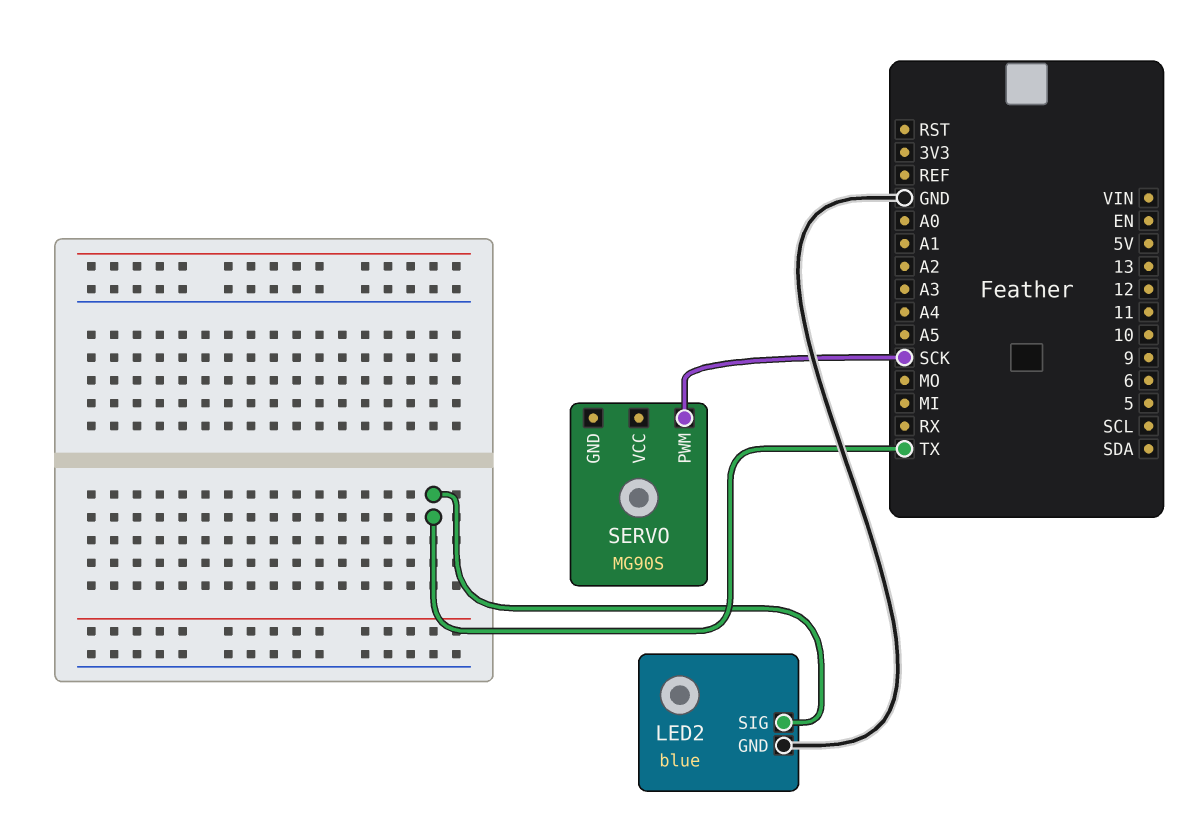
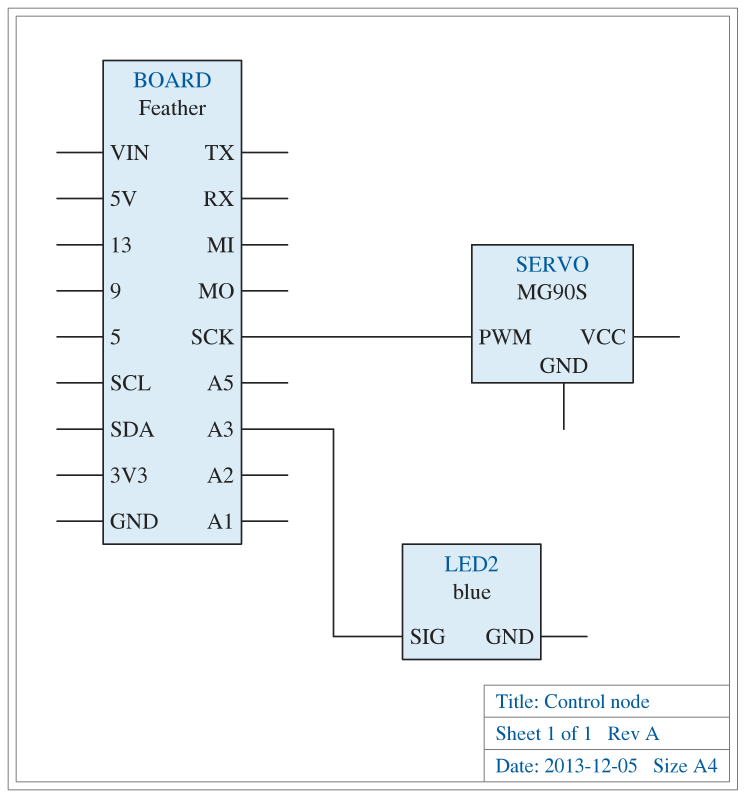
LED2 pin GND: GND -> none
LED2 pin SIG: TX -> A3

